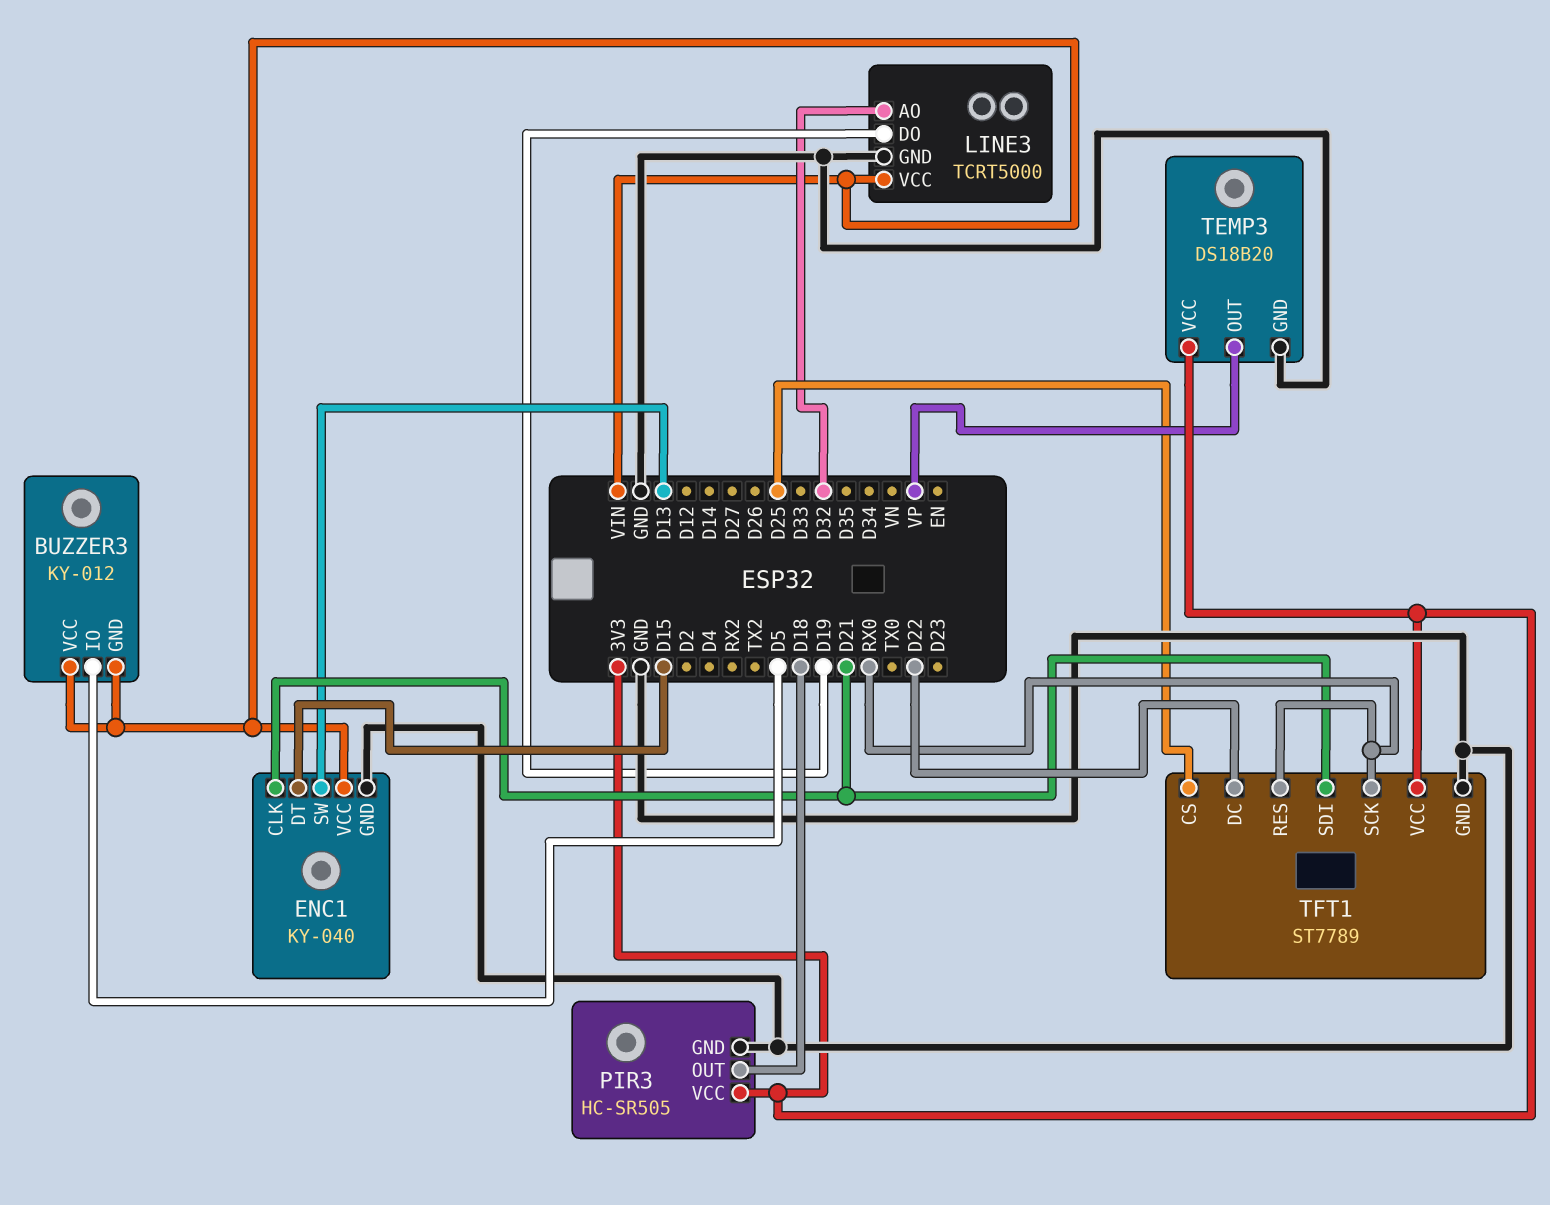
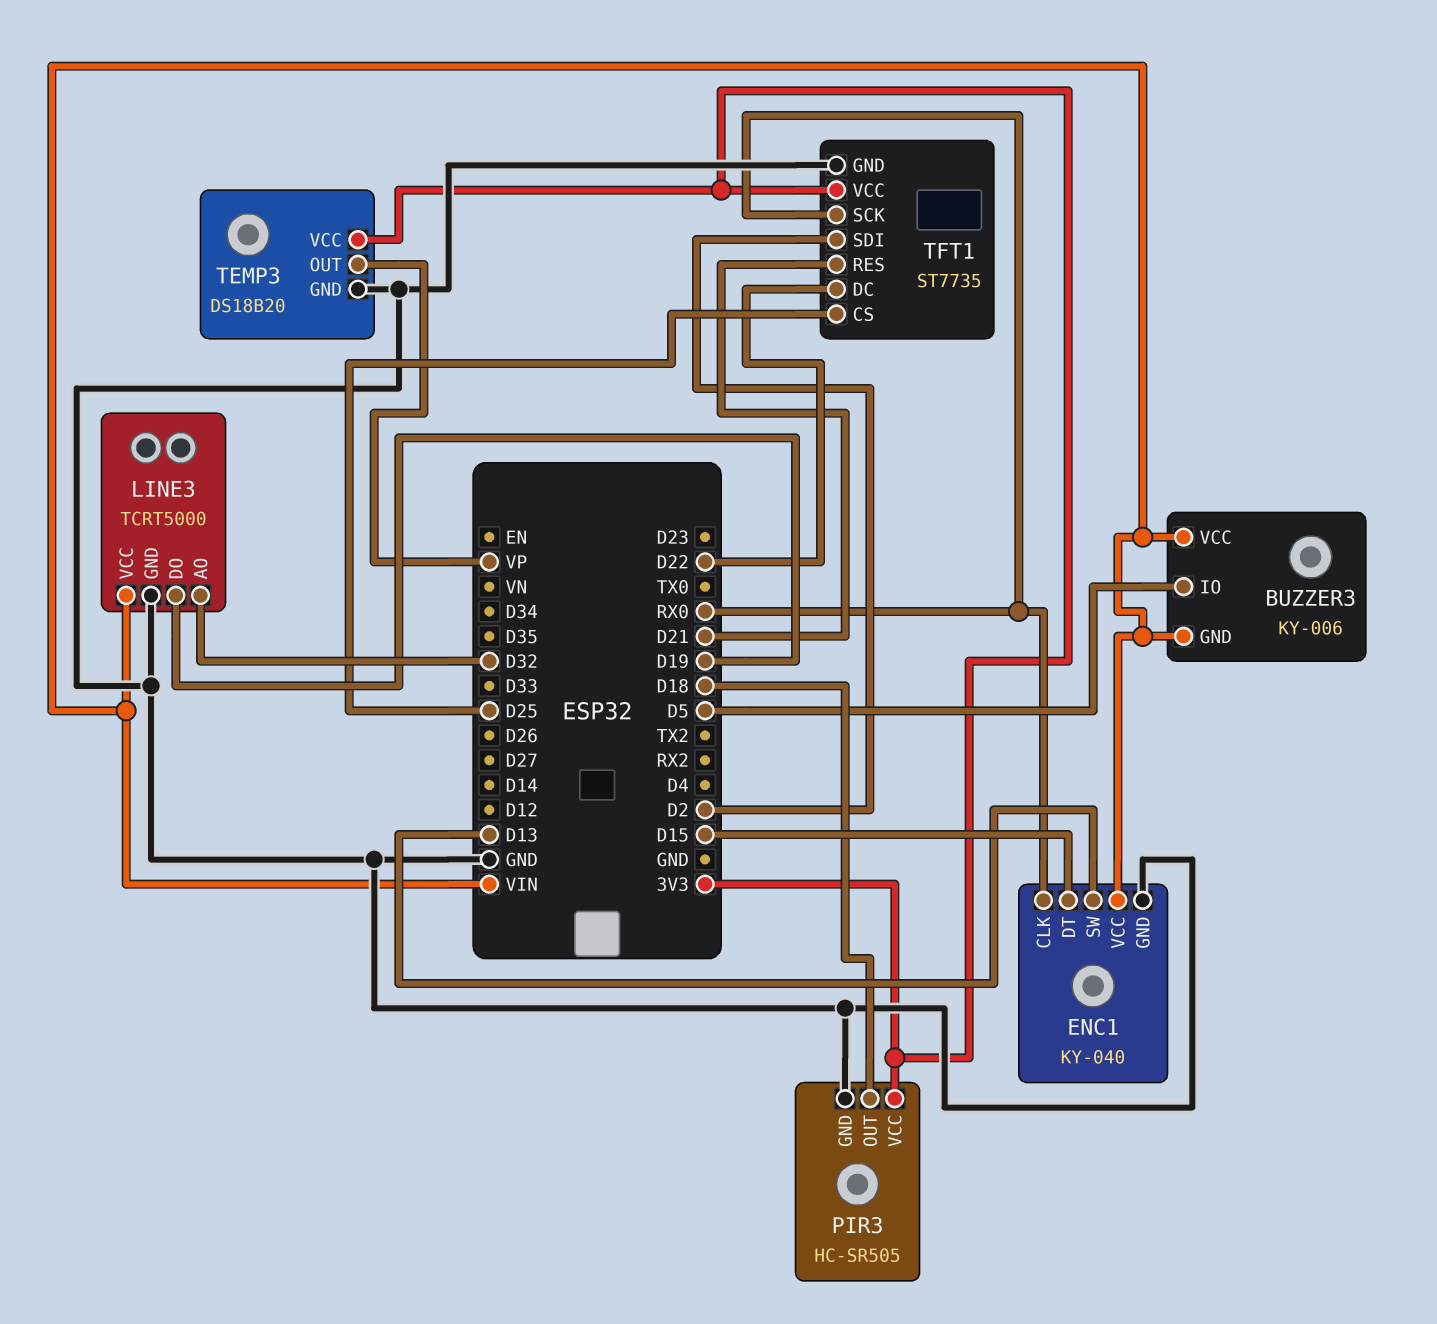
BUZZER3: KY-012 -> KY-006
ENC1 pin CLK: D21 -> RX0
TFT1: ST7789 -> ST7735
TFT1 pin RES: RX0 -> D21
TFT1 pin SDI: D21 -> D2

